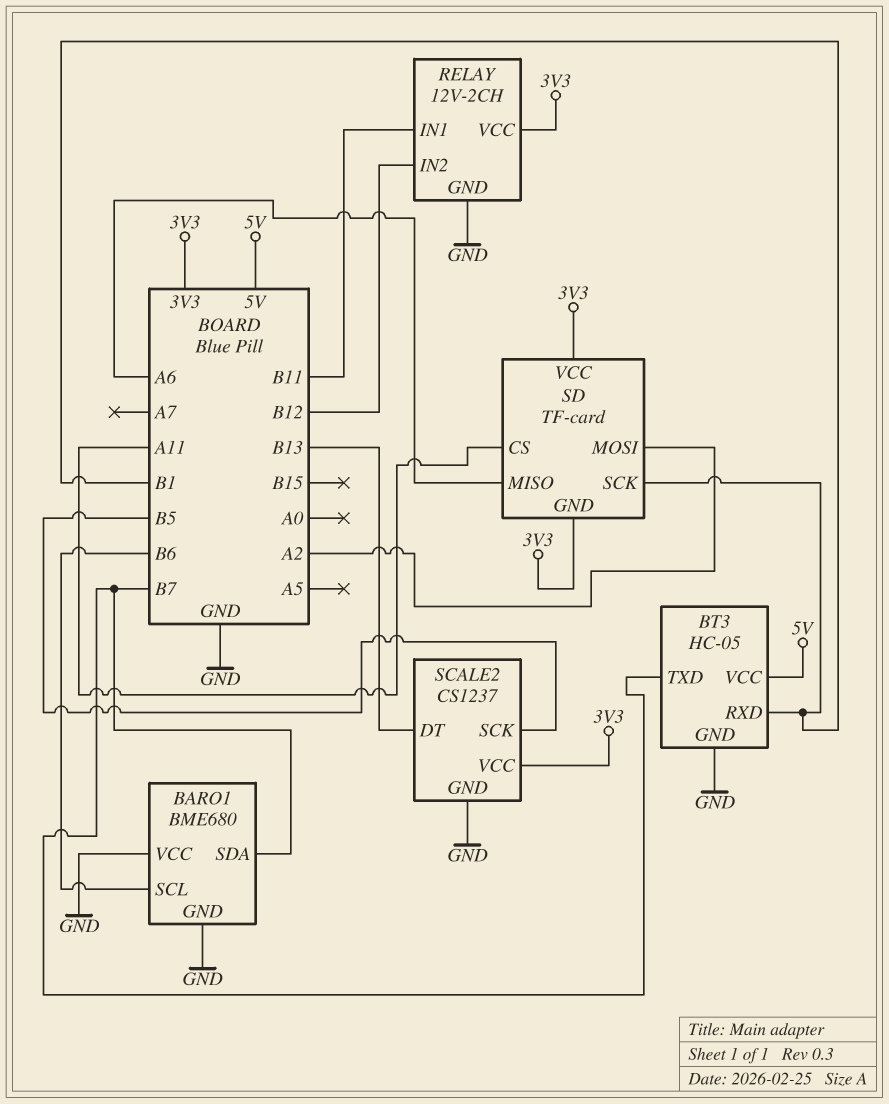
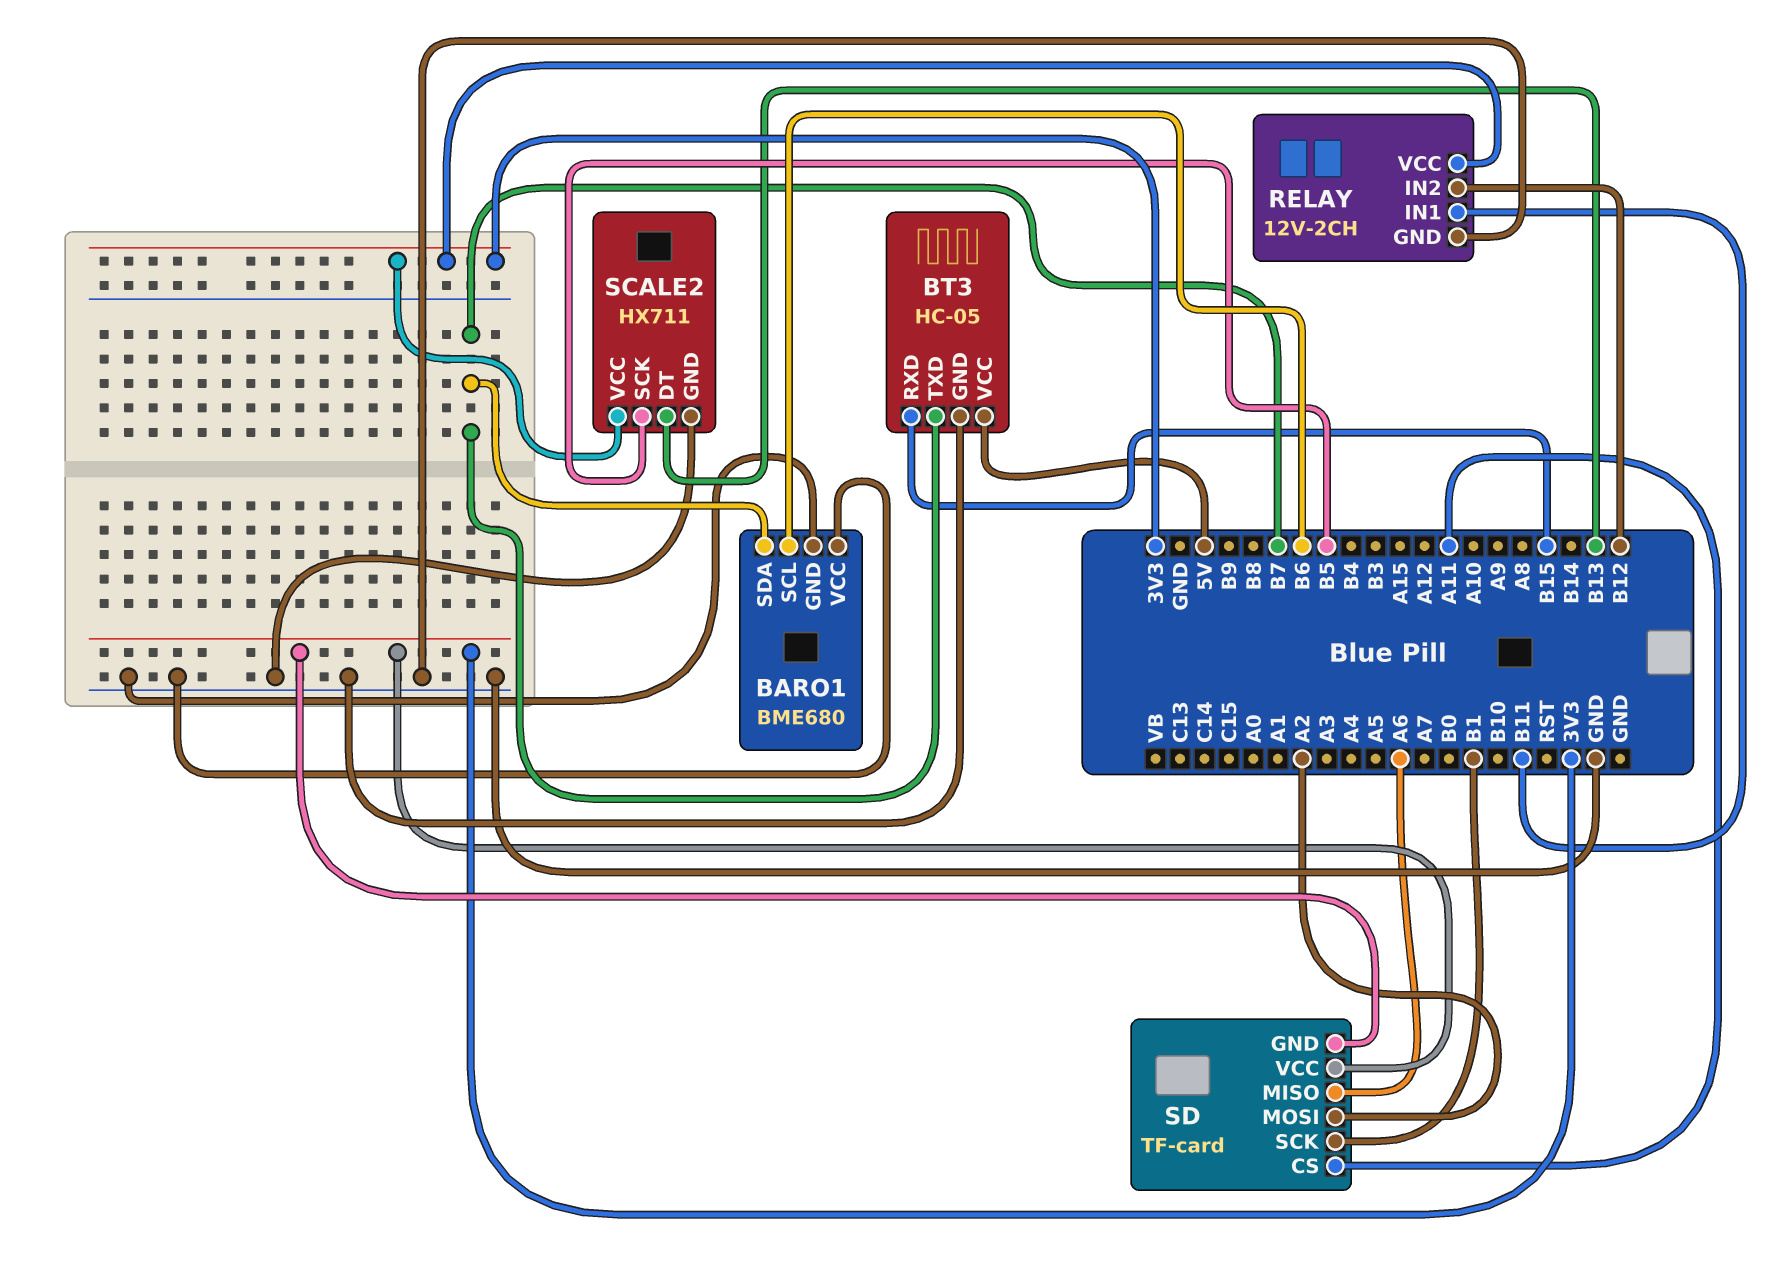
BT3 pin RXD: B1 -> B15
SCALE2: CS1237 -> HX711

